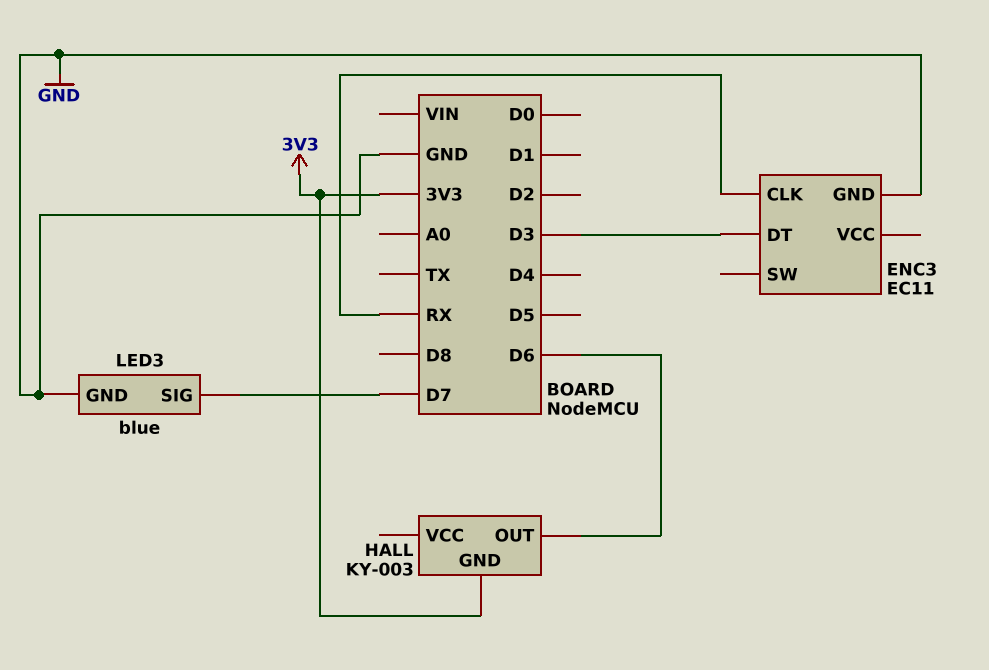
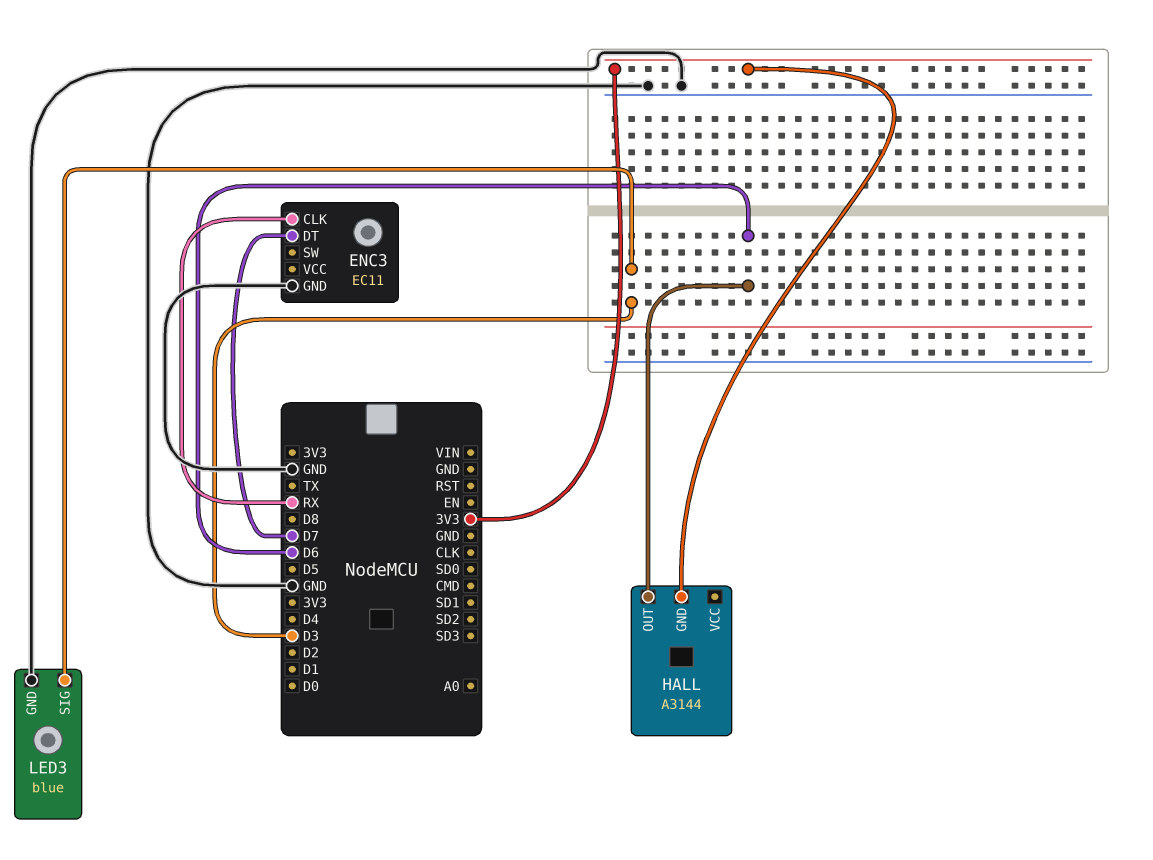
ENC3 pin DT: D3 -> D7
HALL: KY-003 -> A3144
LED3 pin SIG: D7 -> D3

